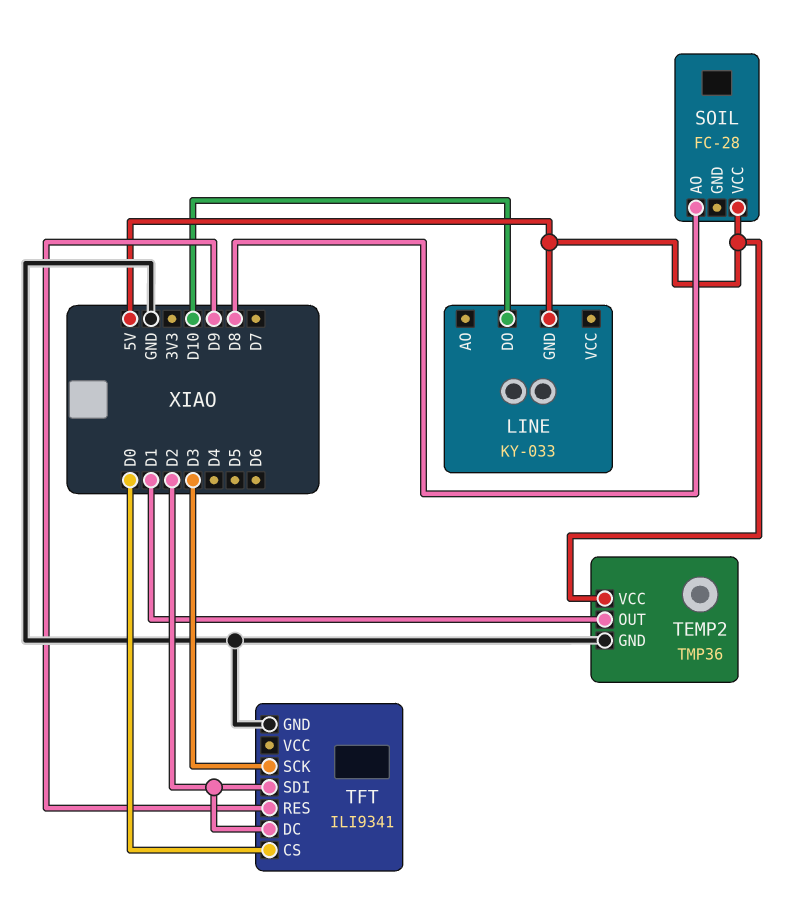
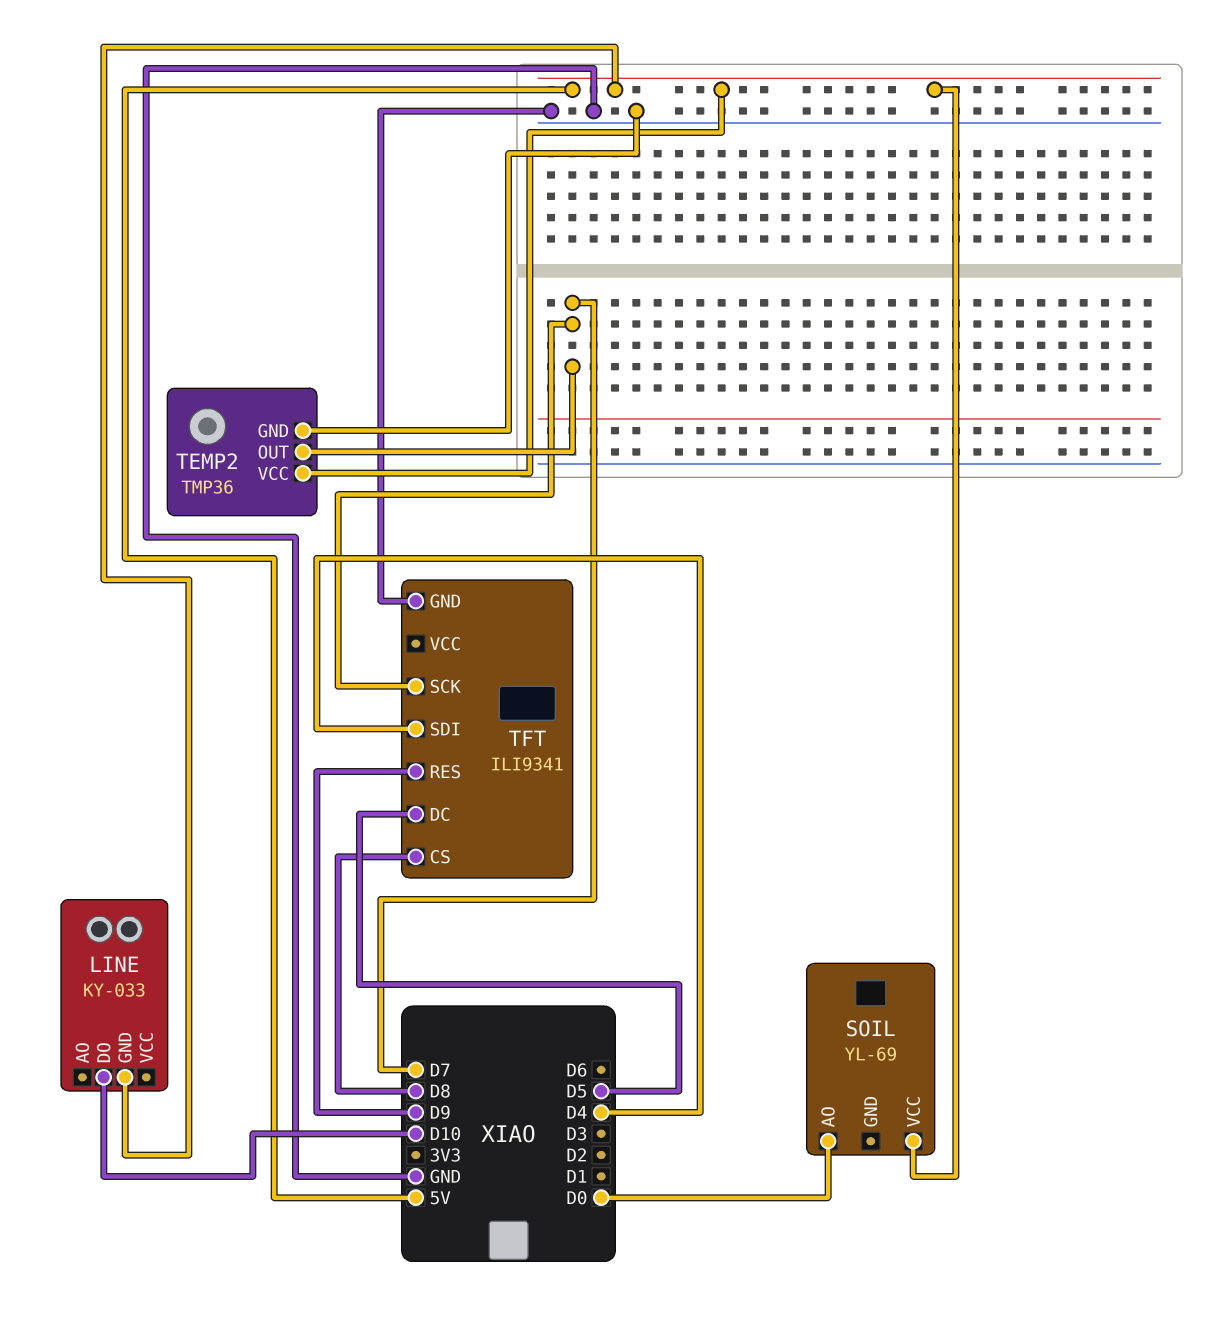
SOIL: FC-28 -> YL-69
SOIL pin AO: D8 -> D0
TEMP2 pin OUT: D1 -> D7
TFT pin CS: D0 -> D8
TFT pin DC: D2 -> D5
TFT pin SCK: D3 -> D7
TFT pin SDI: D2 -> D4

